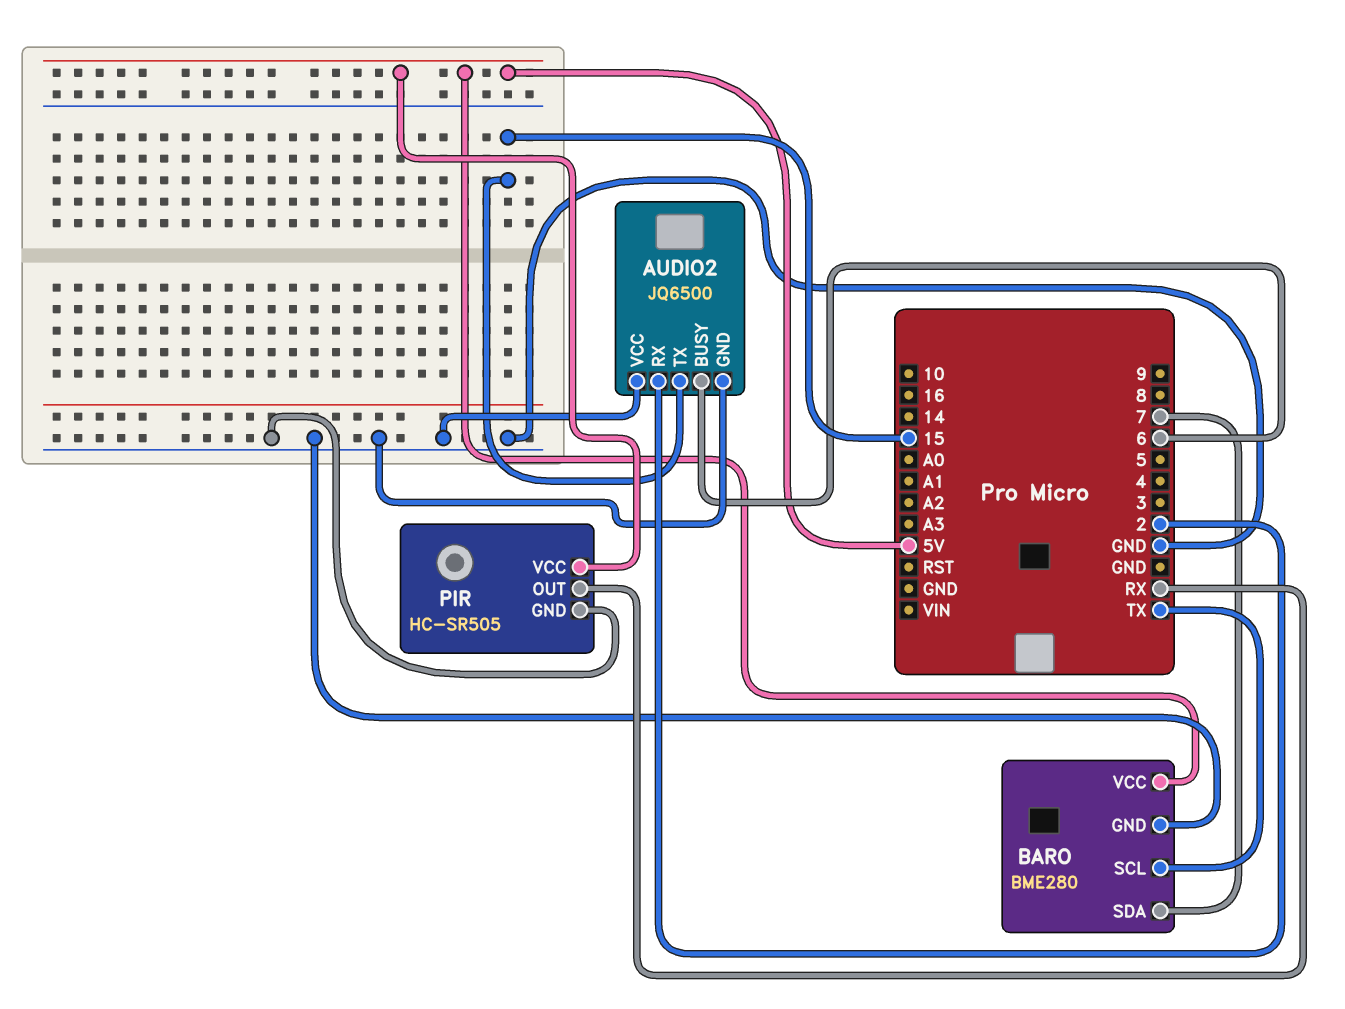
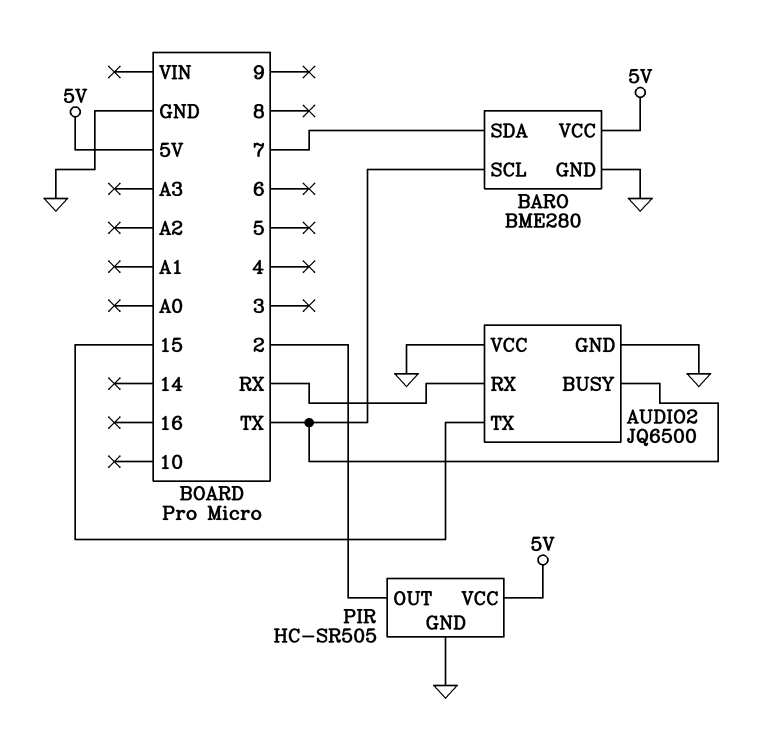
AUDIO2 pin BUSY: 6 -> TX
AUDIO2 pin RX: 2 -> RX
PIR pin OUT: RX -> 2

